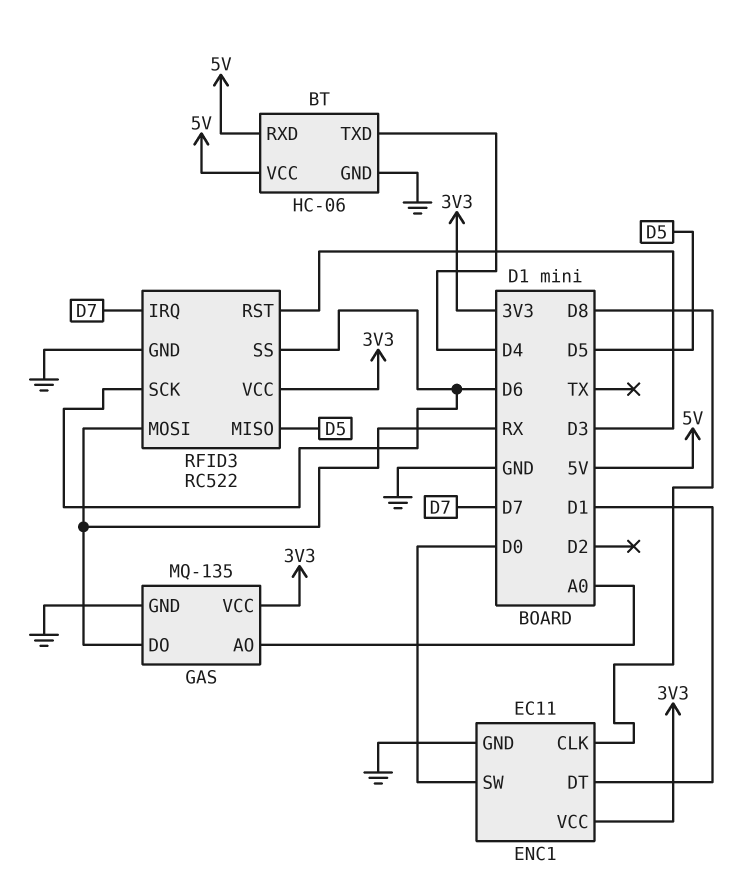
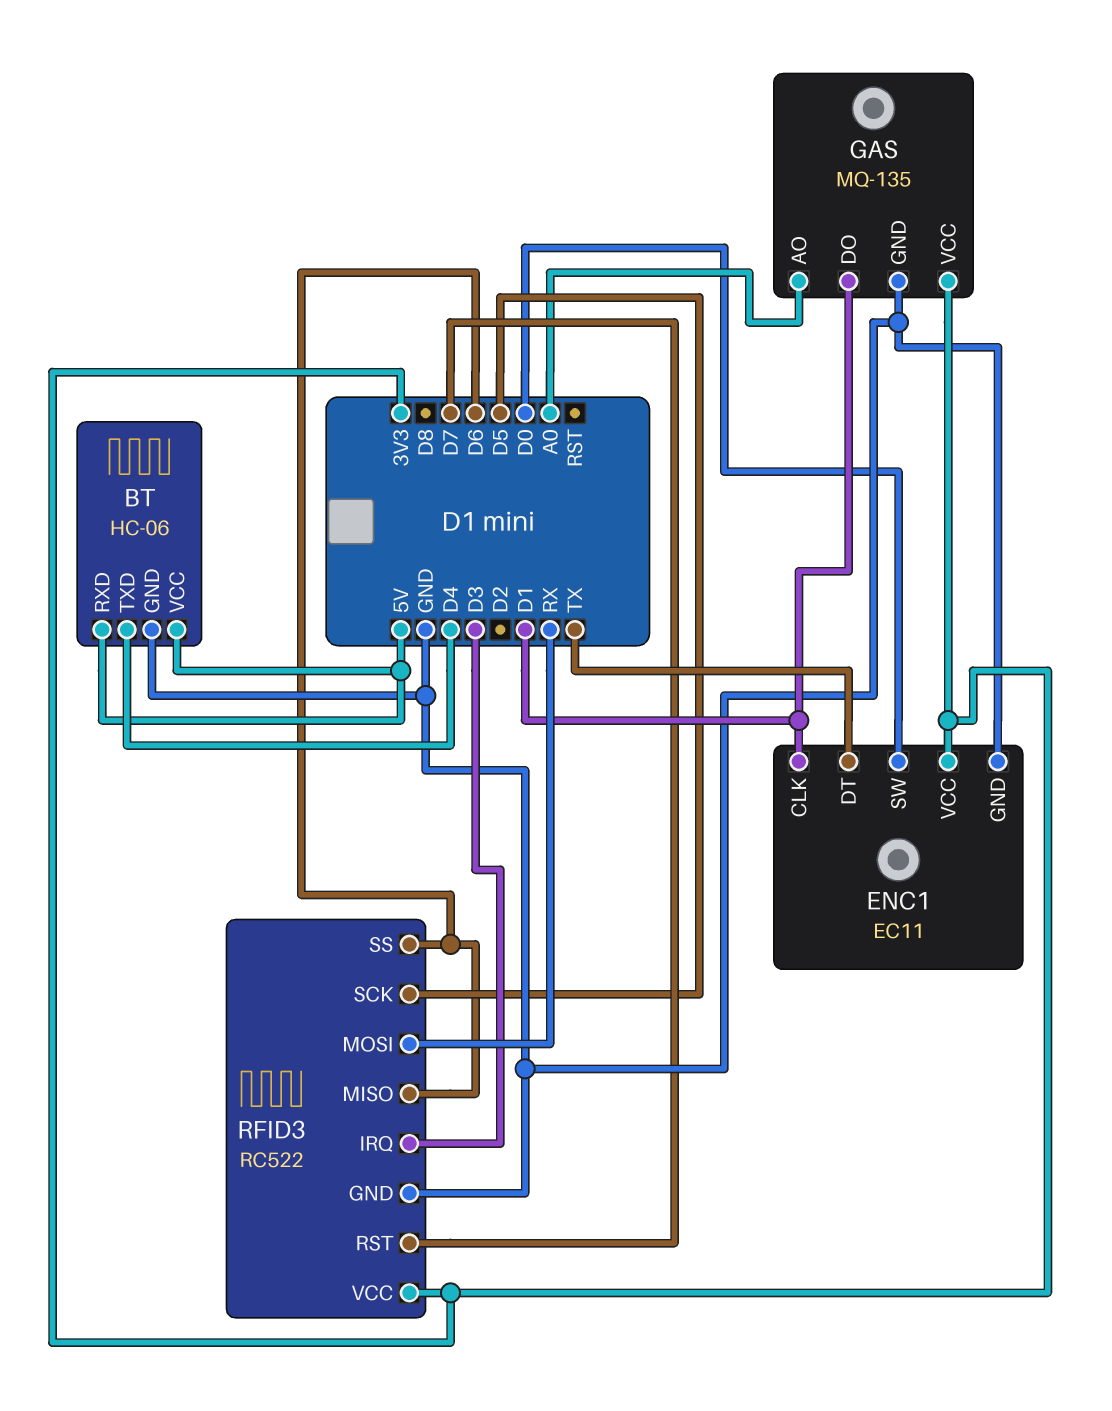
ENC1 pin CLK: D8 -> D1
ENC1 pin DT: D1 -> TX
GAS pin DO: RX -> D1
RFID3 pin IRQ: D7 -> D3
RFID3 pin MISO: D5 -> D6
RFID3 pin RST: D3 -> D7
RFID3 pin SCK: D6 -> D5

